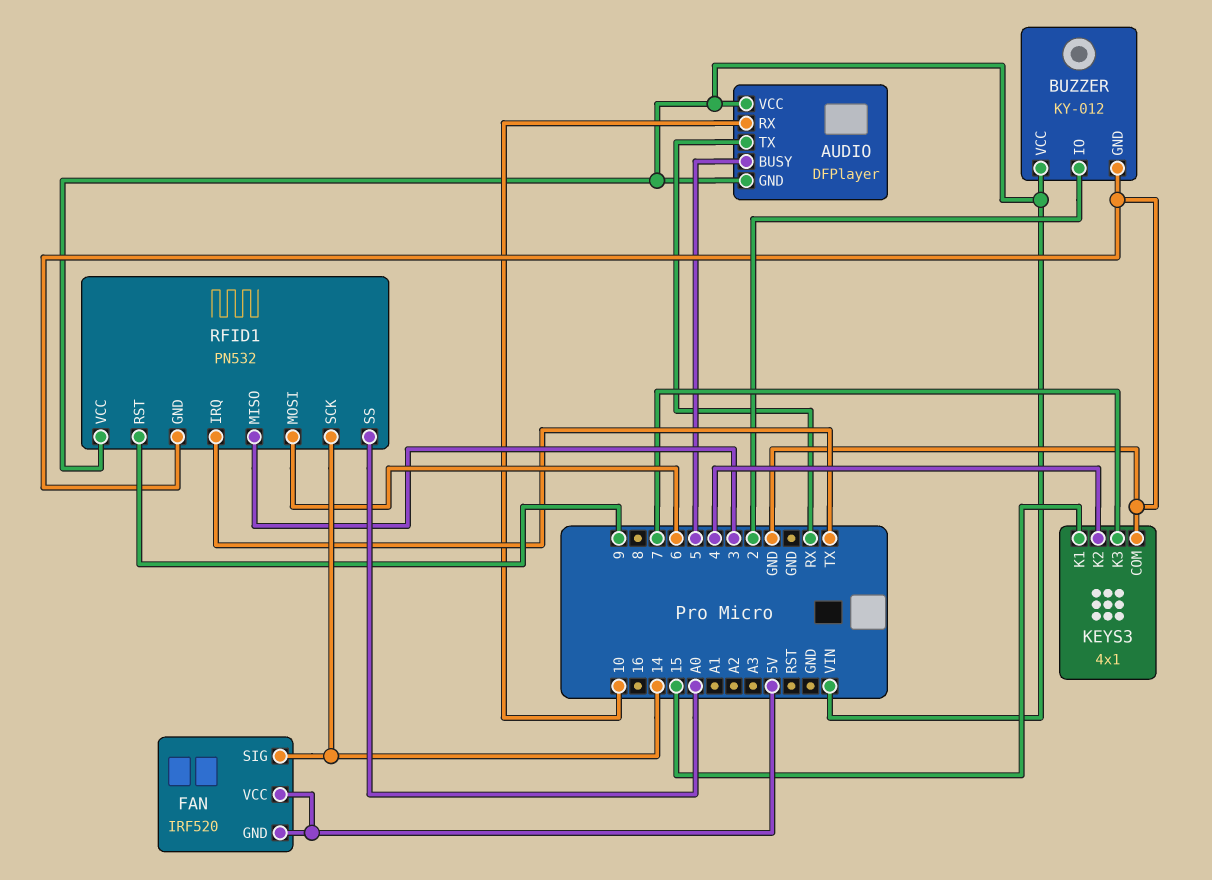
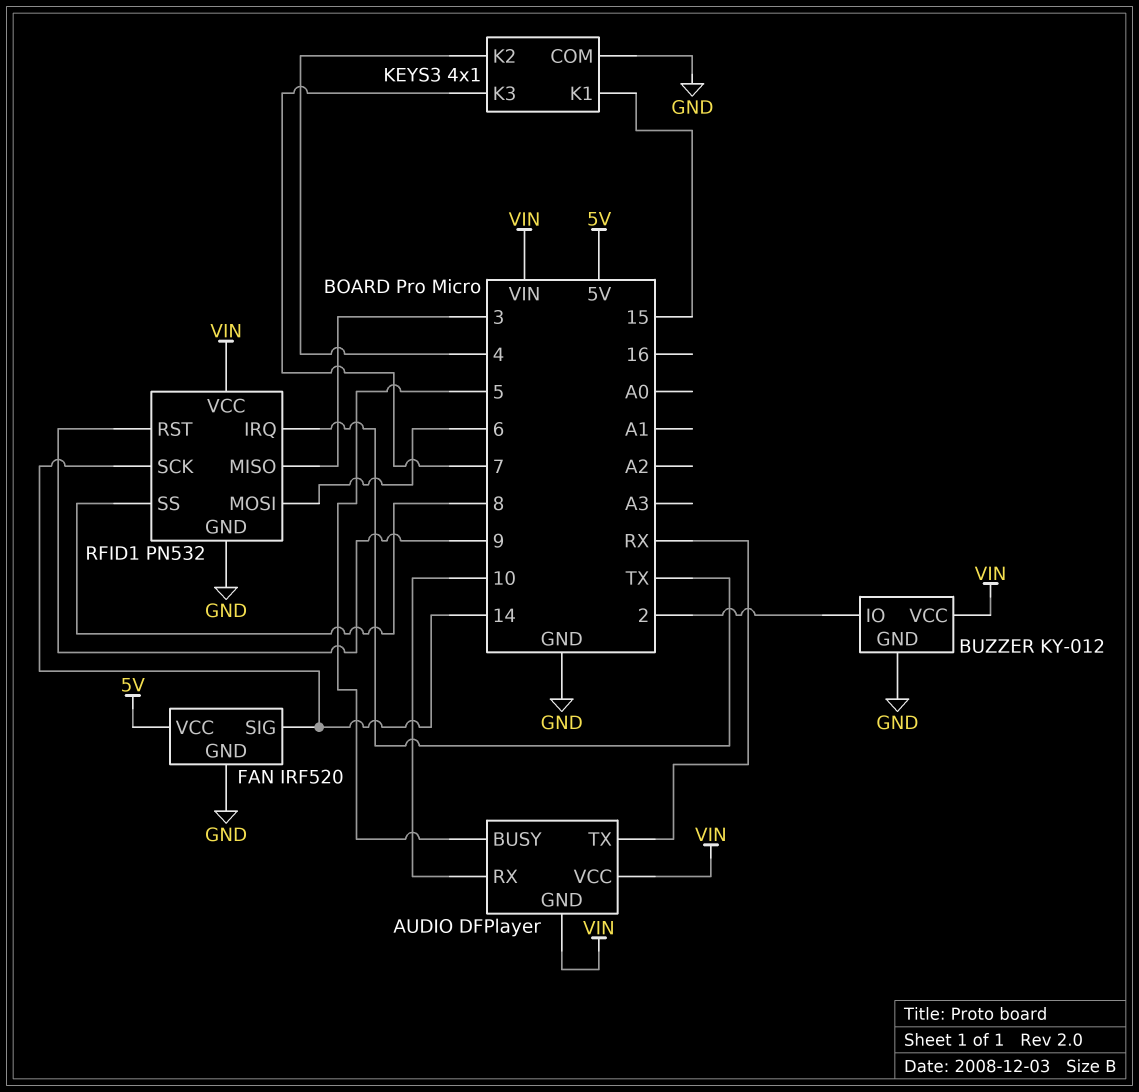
FAN pin GND: 5V -> GND
RFID1 pin SS: A0 -> 8

